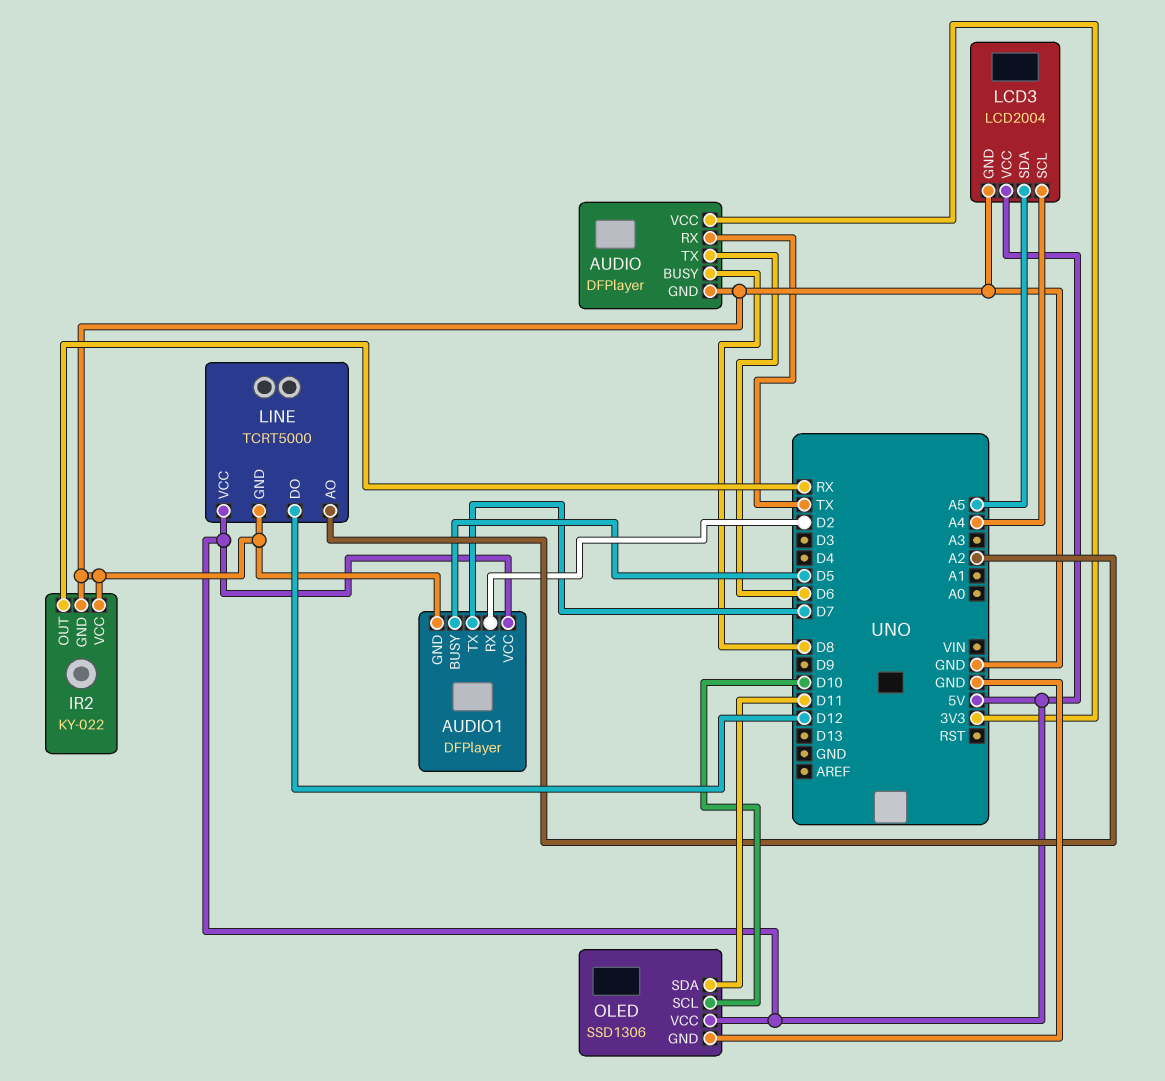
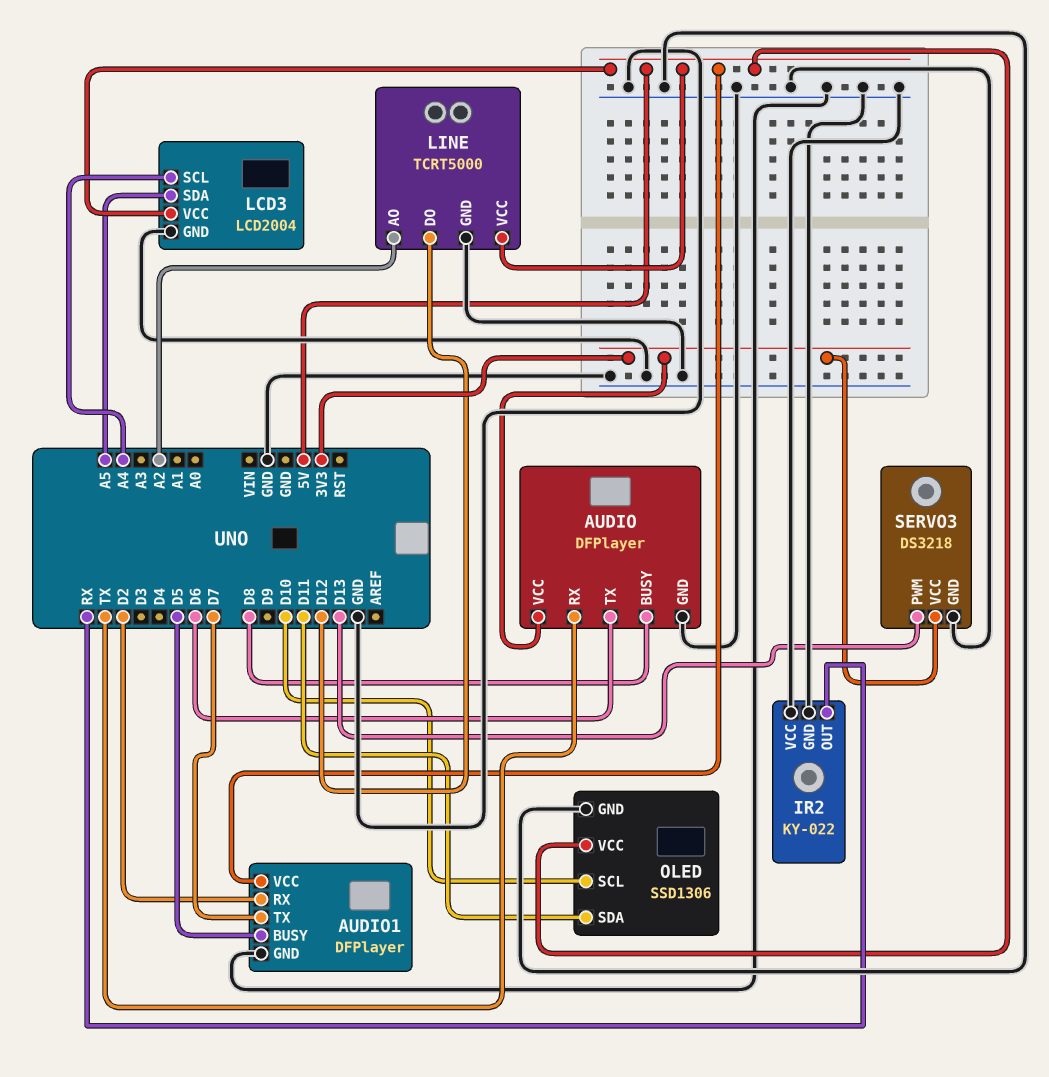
SERVO3: none -> DS3218
SERVO3 pin GND: none -> GND
SERVO3 pin PWM: none -> D13
SERVO3 pin VCC: none -> 3V3

